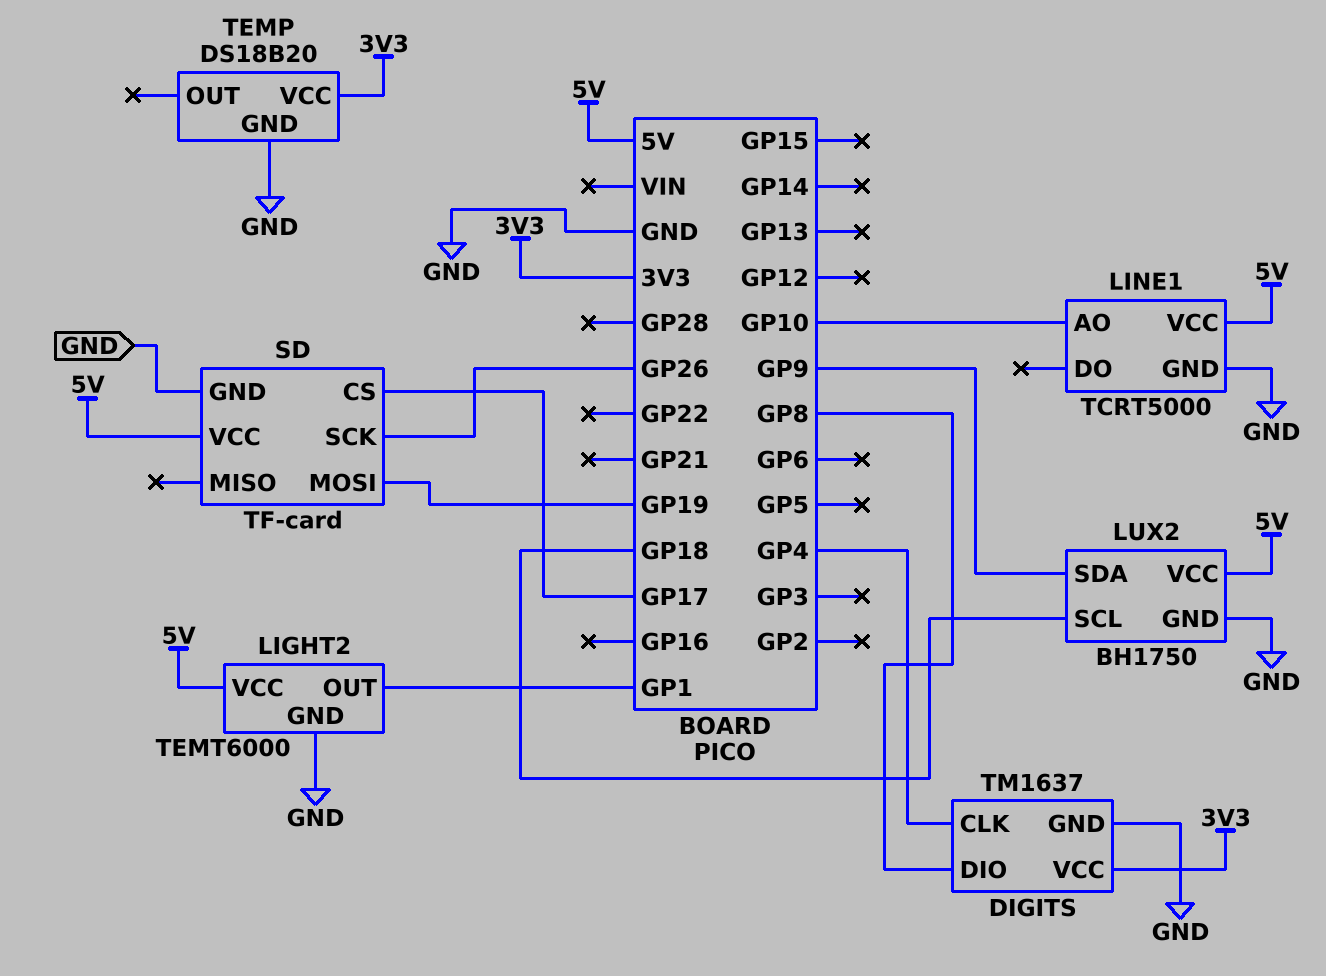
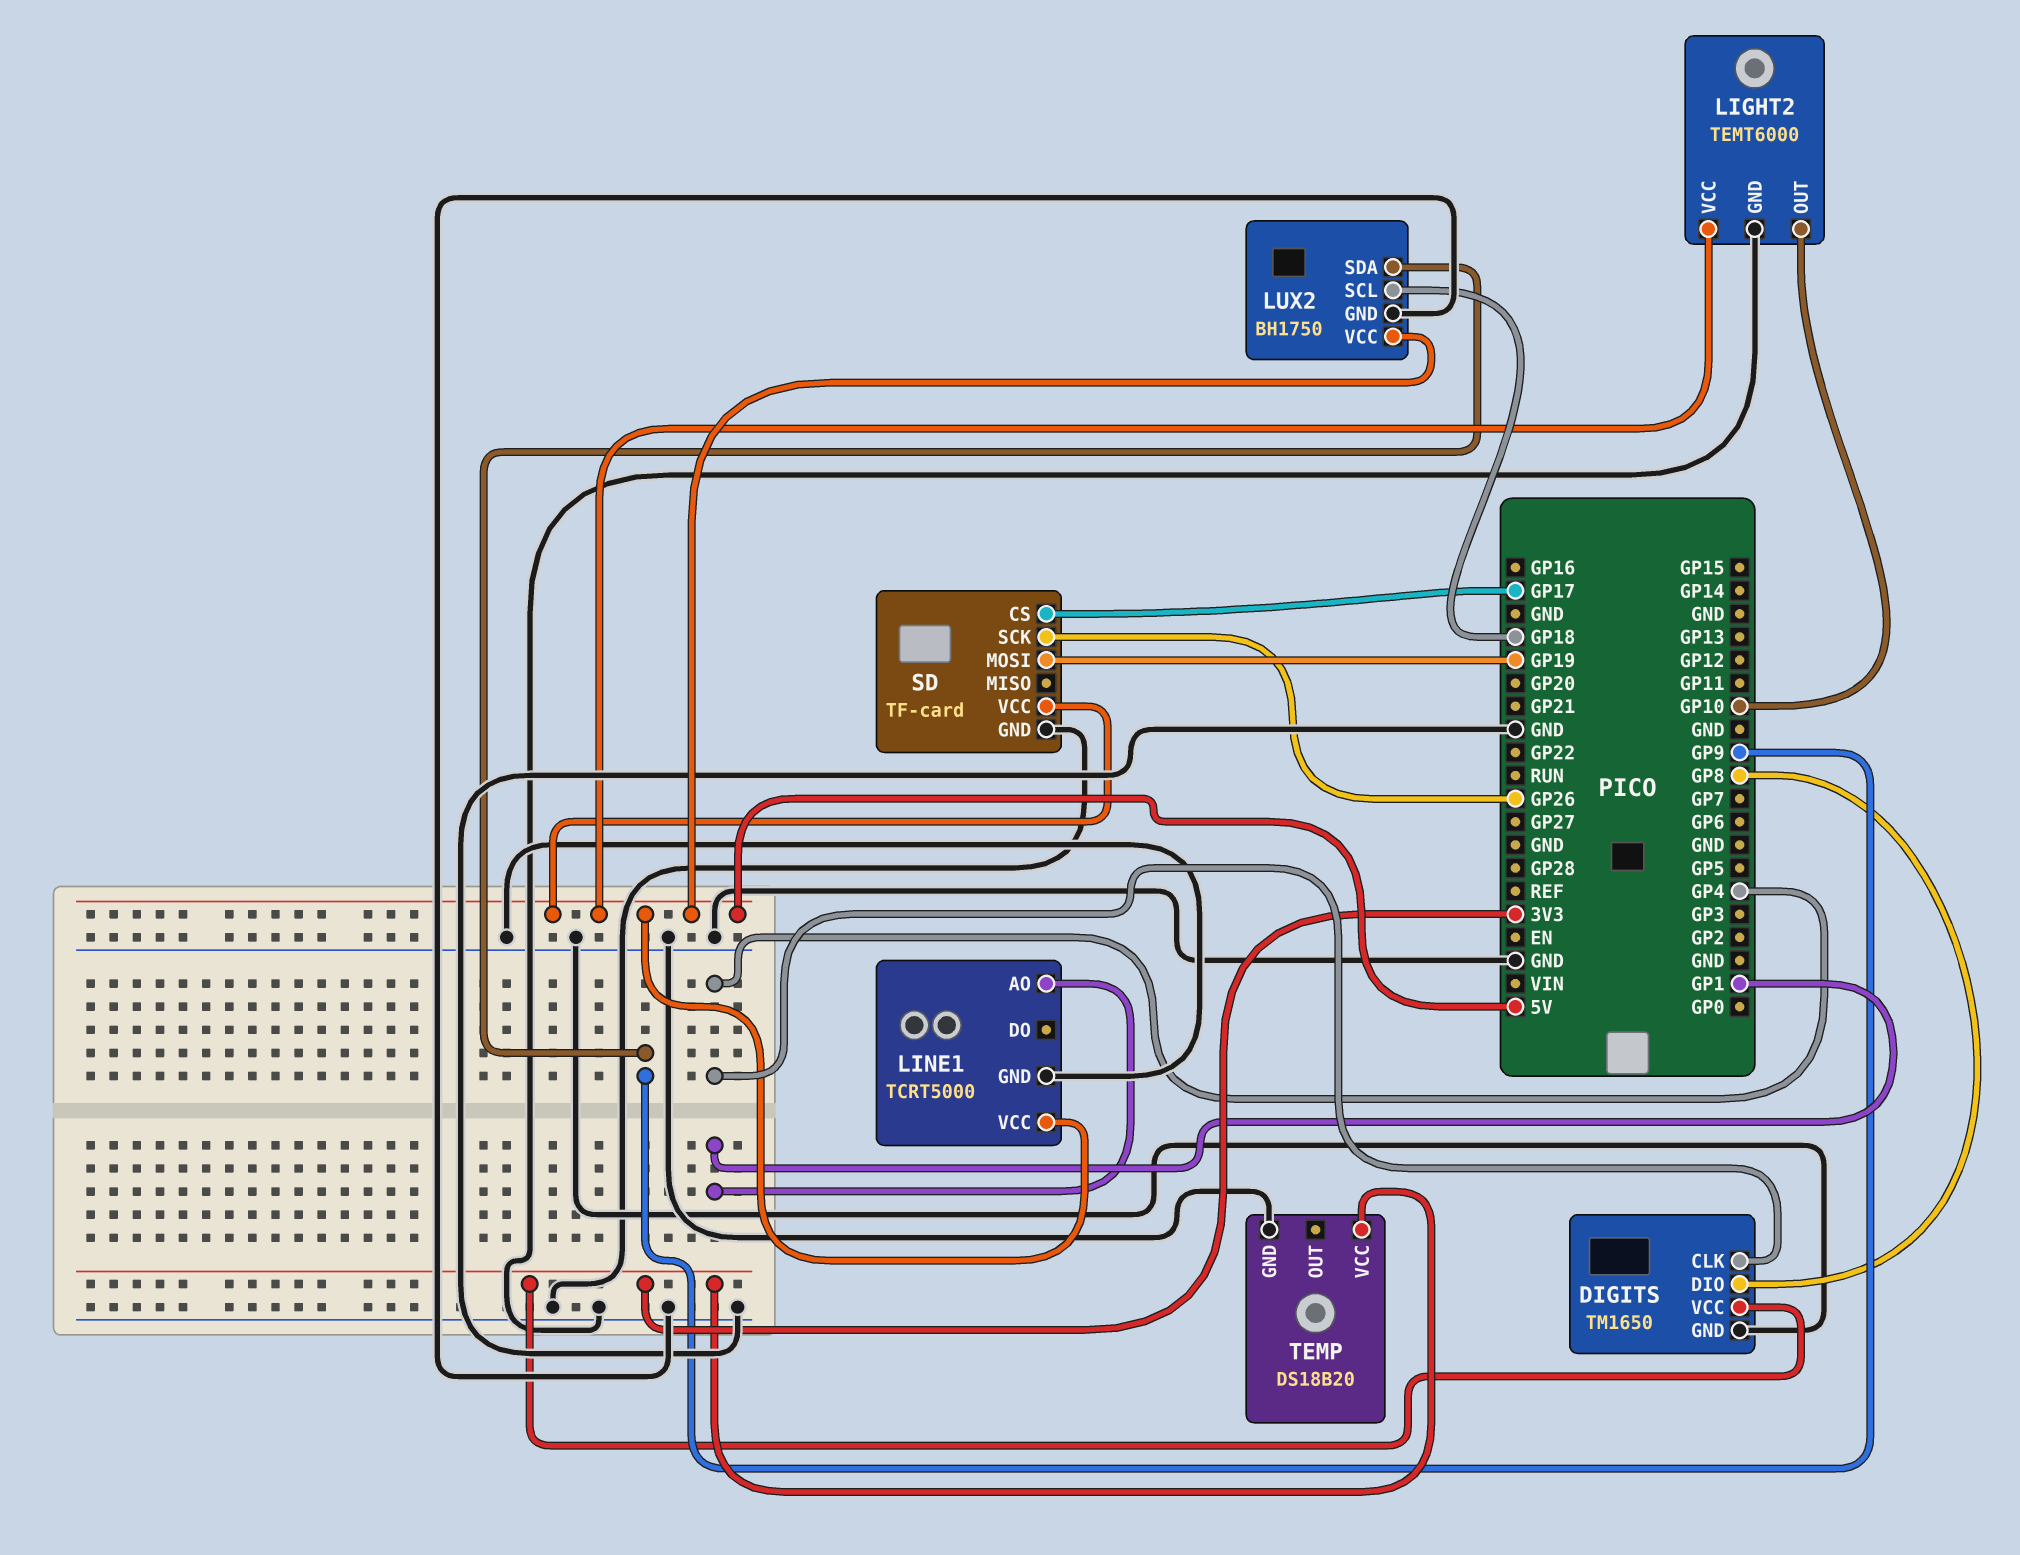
DIGITS: TM1637 -> TM1650
LIGHT2 pin OUT: GP1 -> GP10
LINE1 pin AO: GP10 -> GP1

